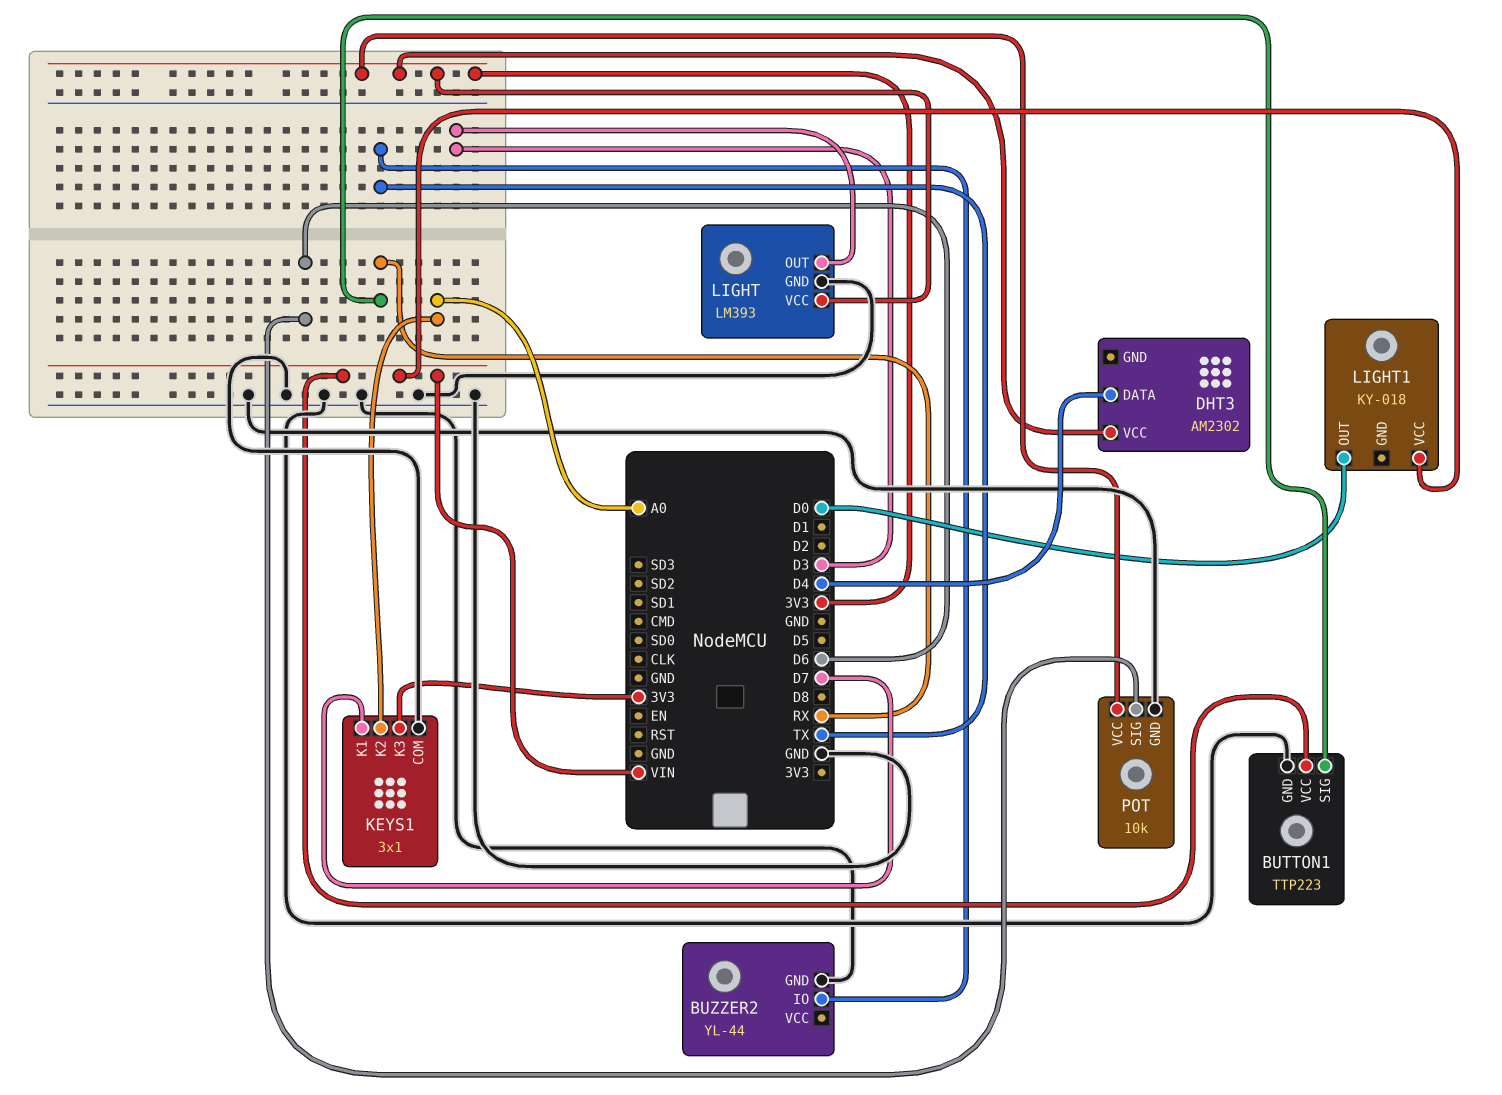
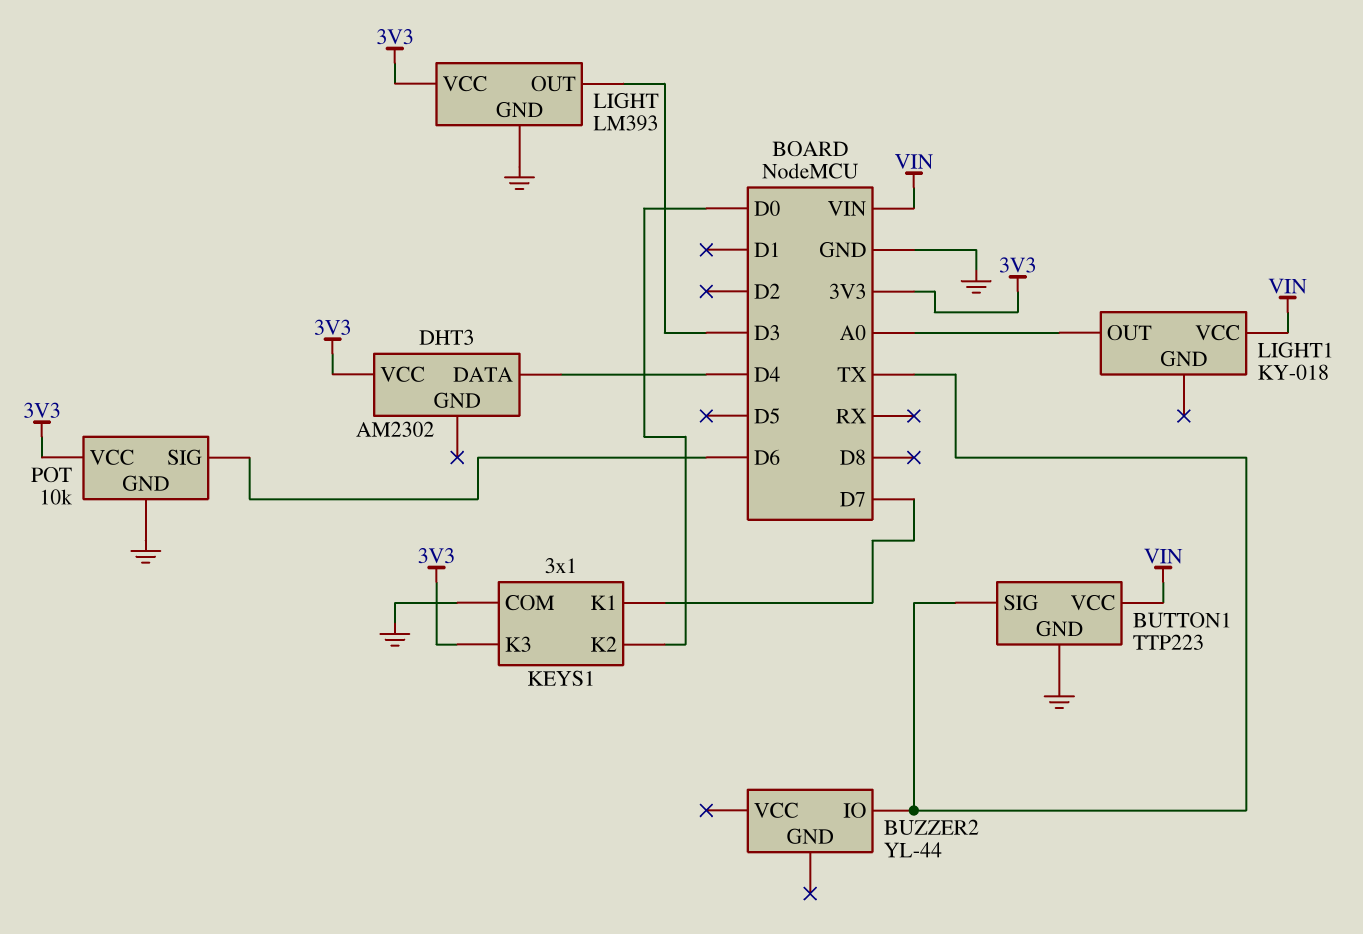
BUTTON1 pin SIG: RX -> TX
BUZZER2 pin GND: GND -> none
KEYS1 pin K2: A0 -> D0
LIGHT1 pin OUT: D0 -> A0

